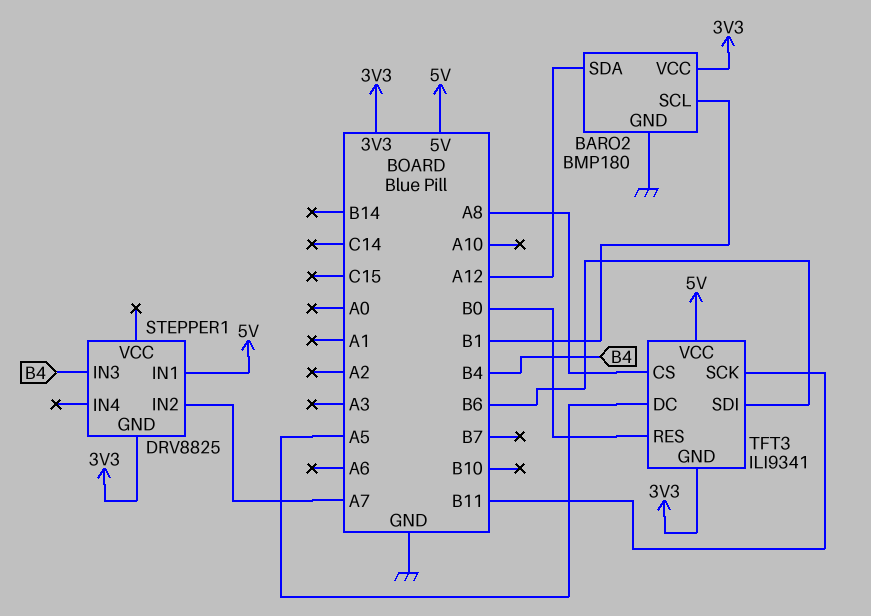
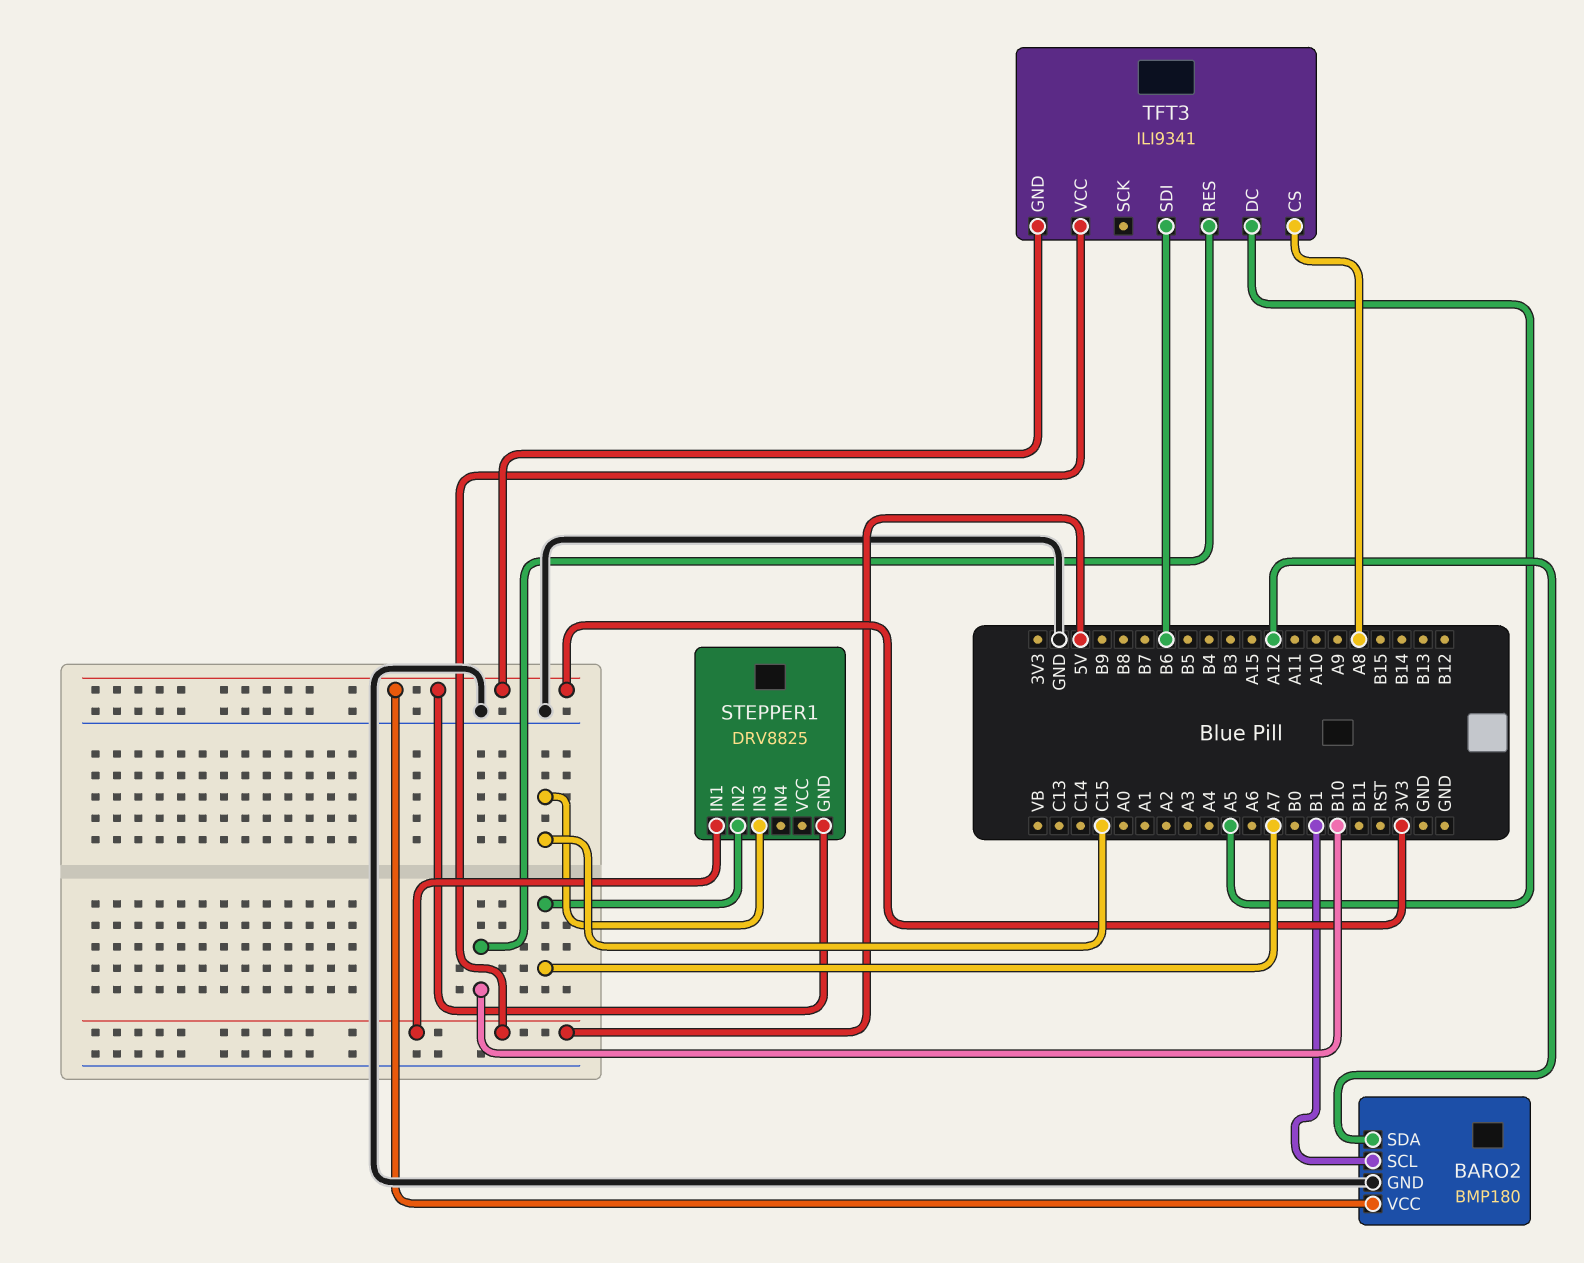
STEPPER1 pin IN3: B4 -> C15
TFT3 pin RES: B0 -> B10
TFT3 pin SCK: B11 -> none

